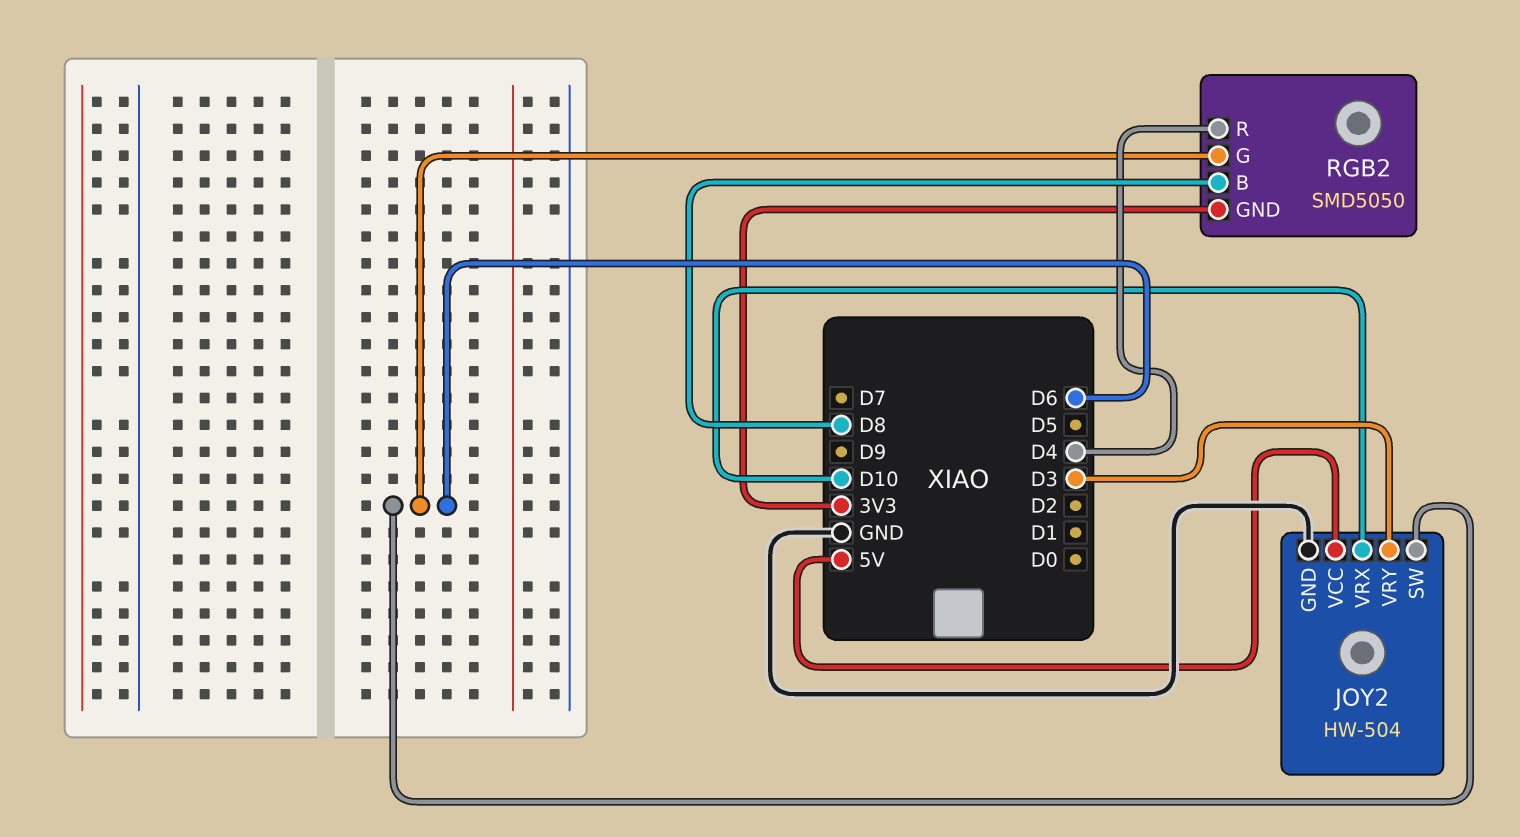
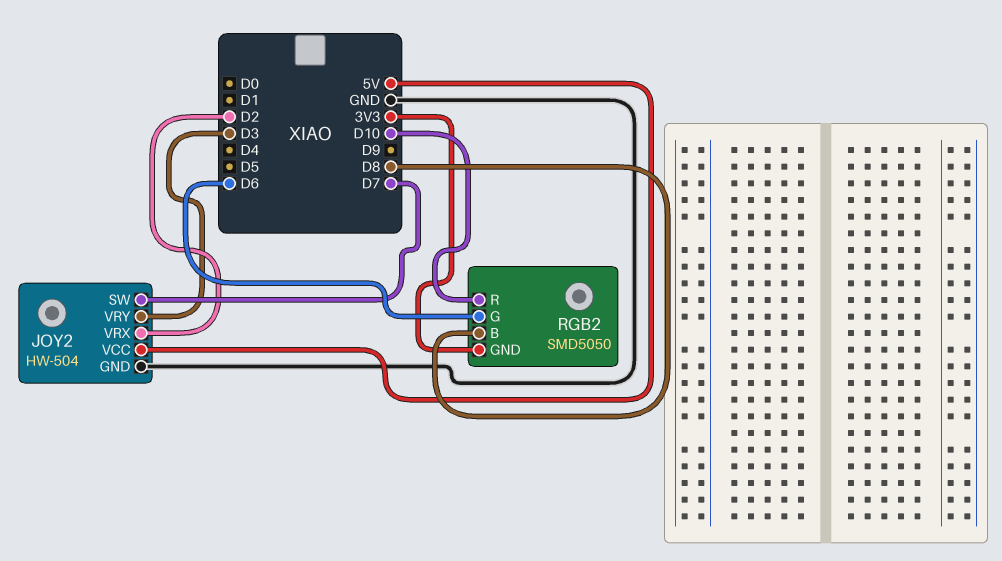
JOY2 pin SW: D6 -> D7
JOY2 pin VRX: D10 -> D2
RGB2 pin R: D4 -> D10

